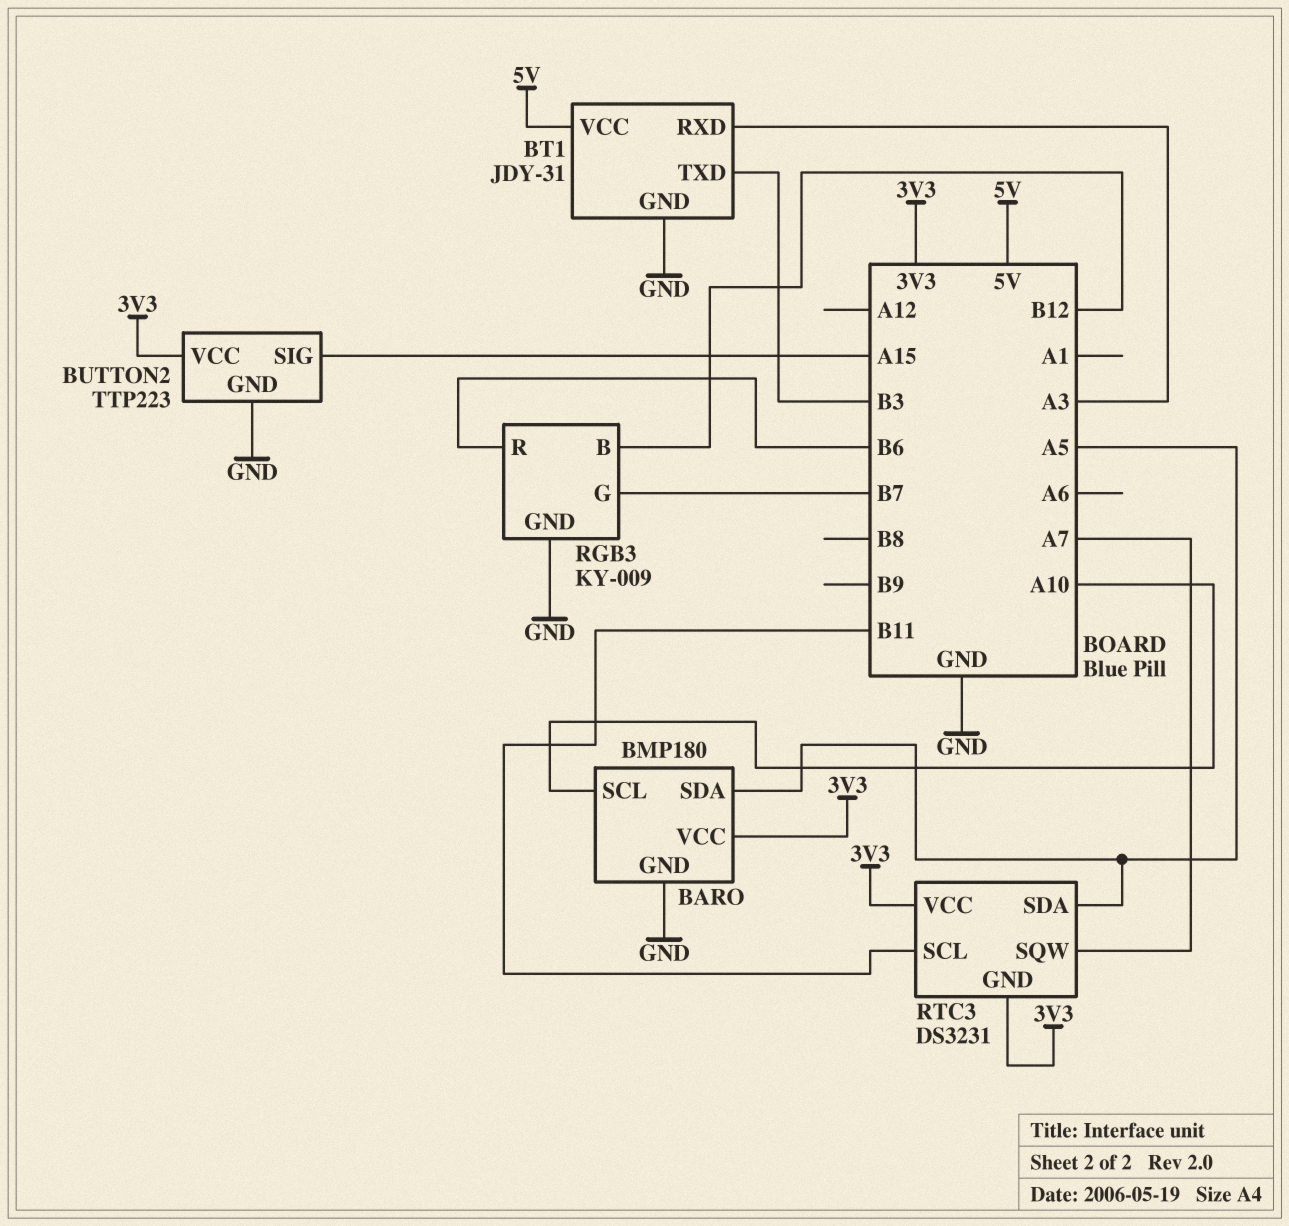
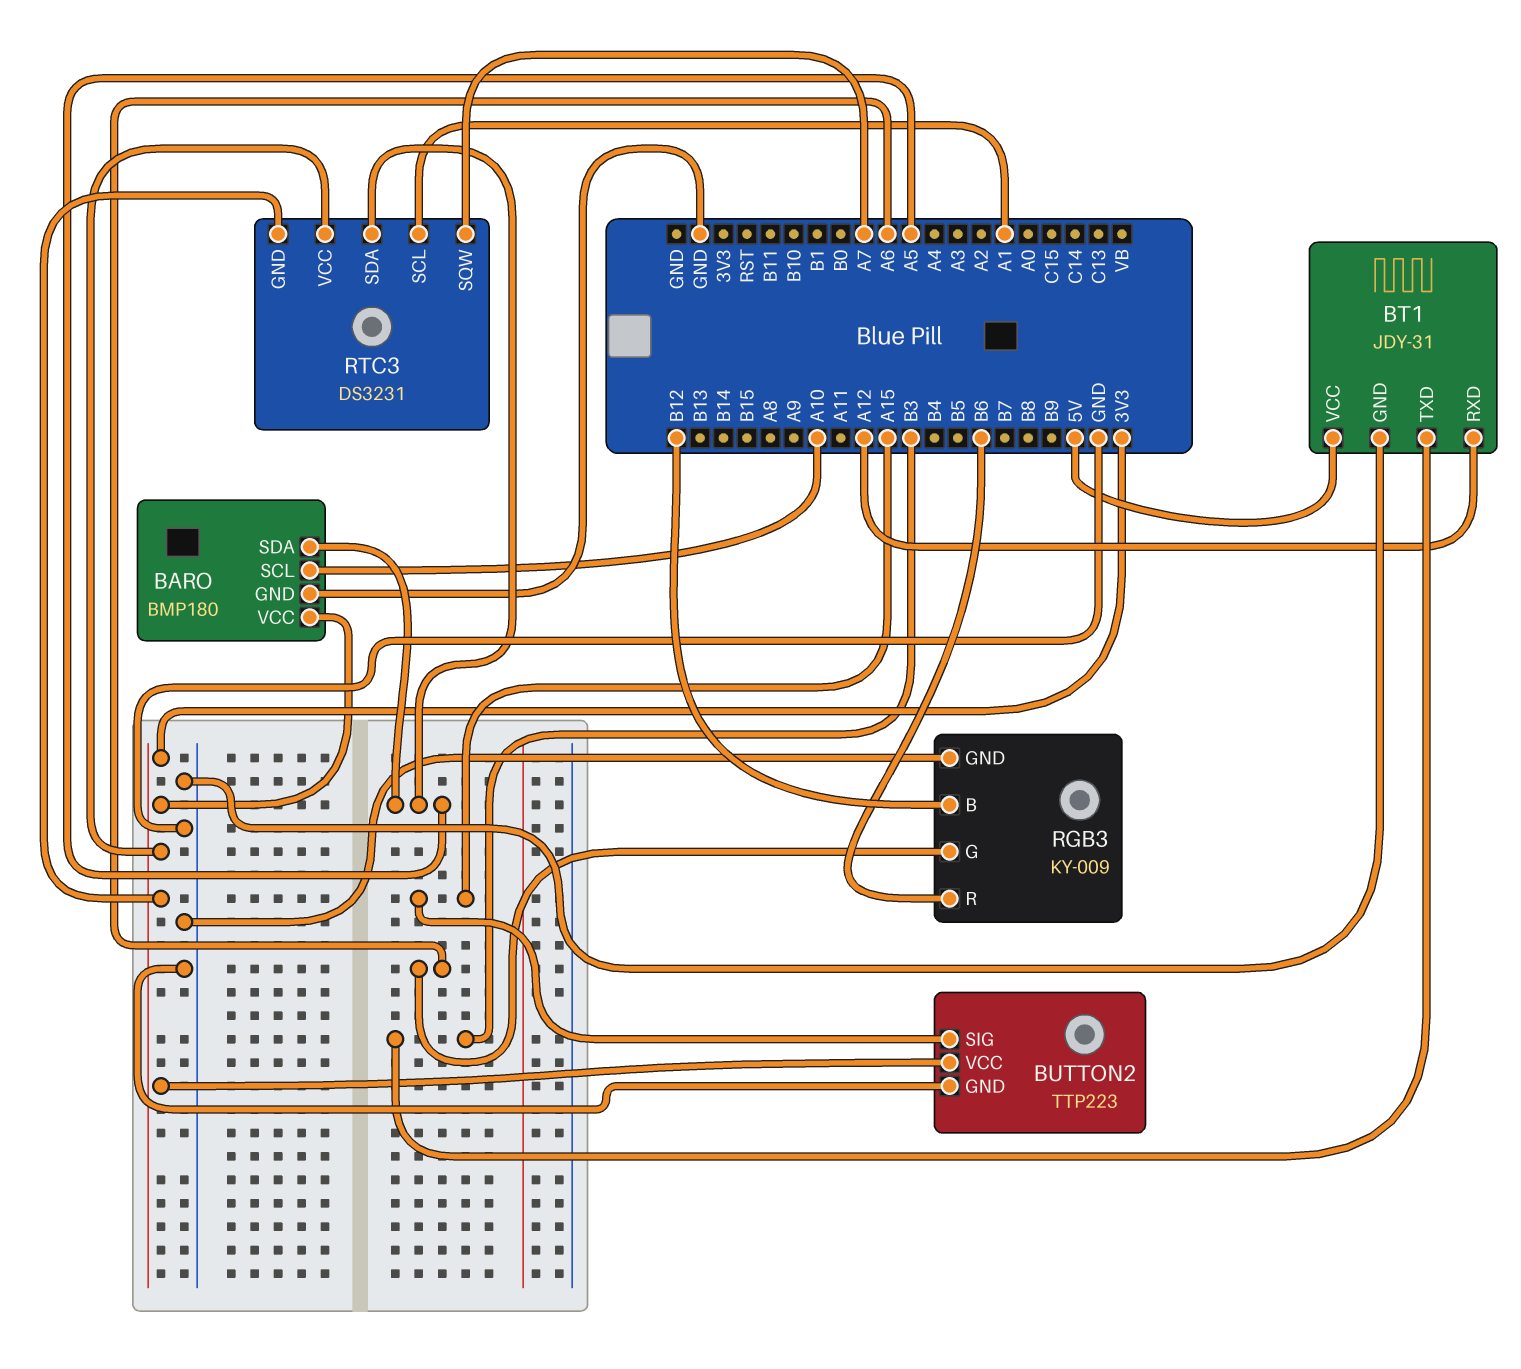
BT1 pin RXD: A3 -> A12
RGB3 pin G: B7 -> A6
RTC3 pin SCL: B11 -> A1

